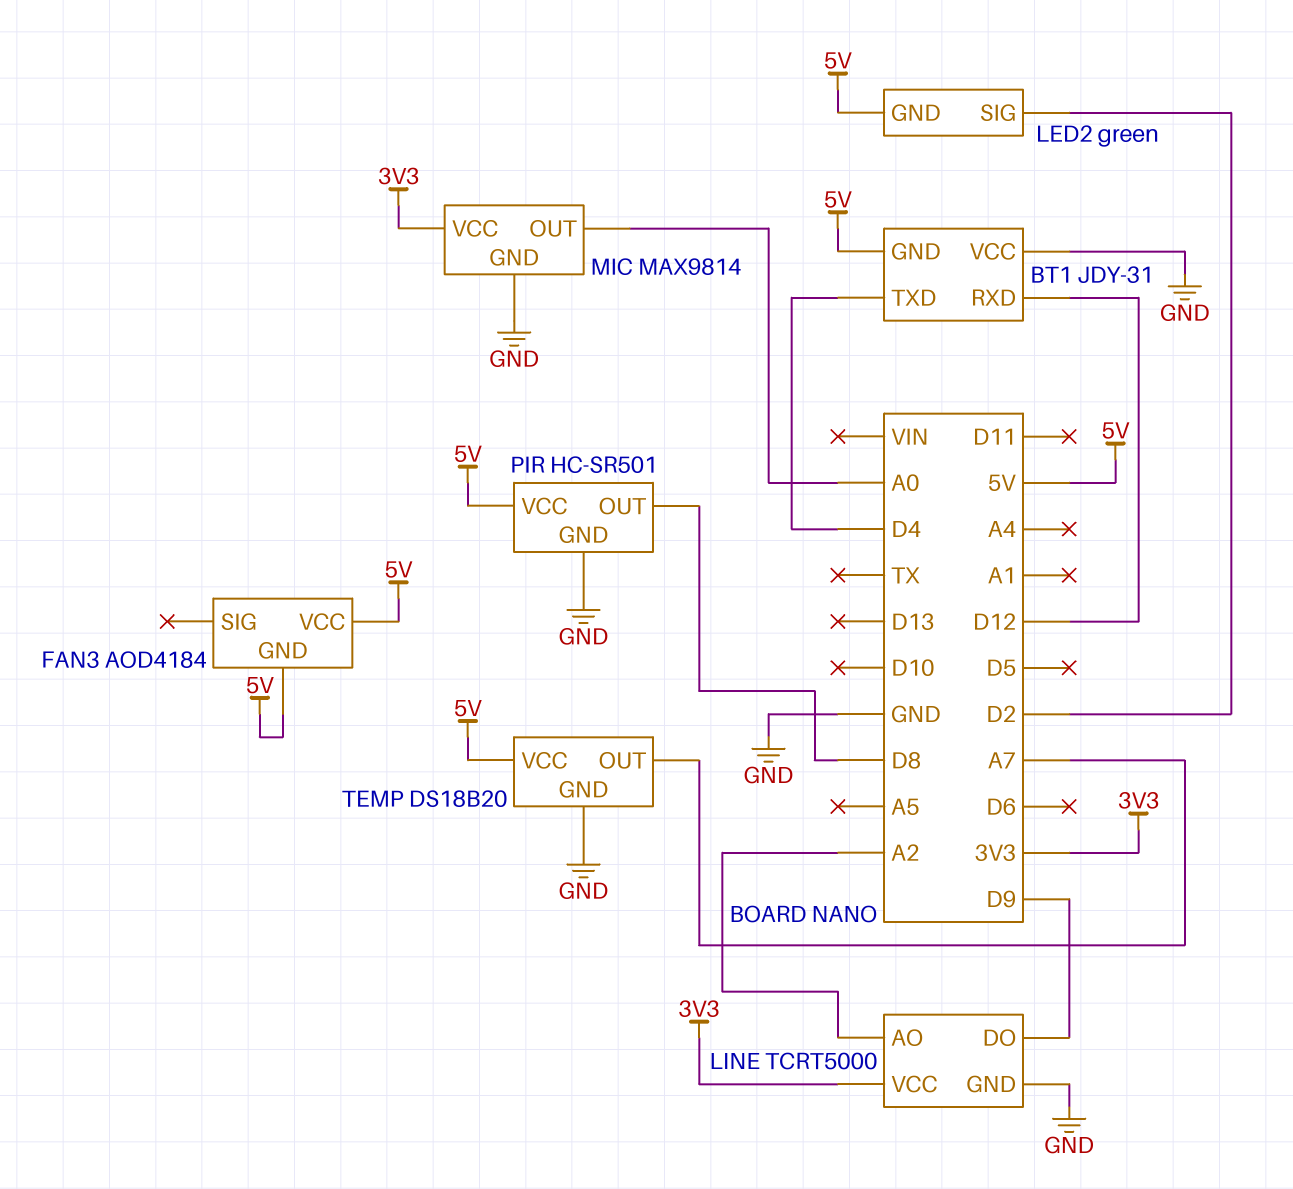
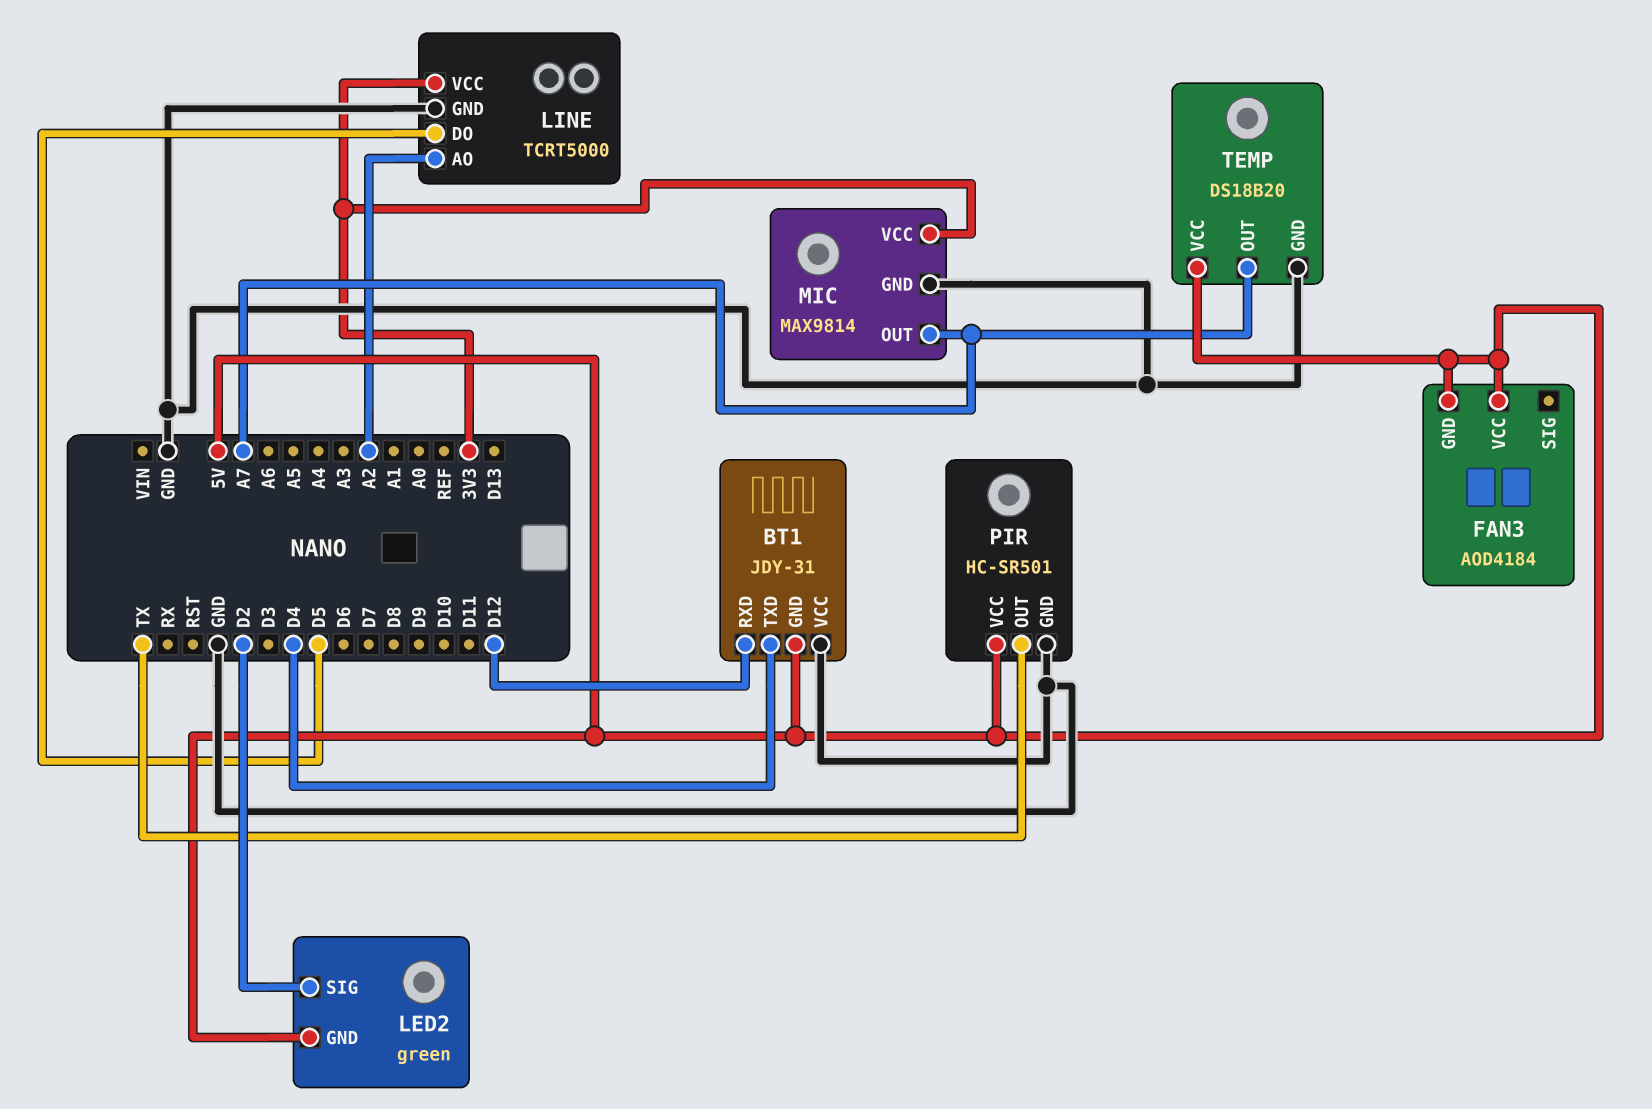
LINE pin DO: D9 -> D5
MIC pin OUT: A0 -> A7
PIR pin OUT: D8 -> TX

